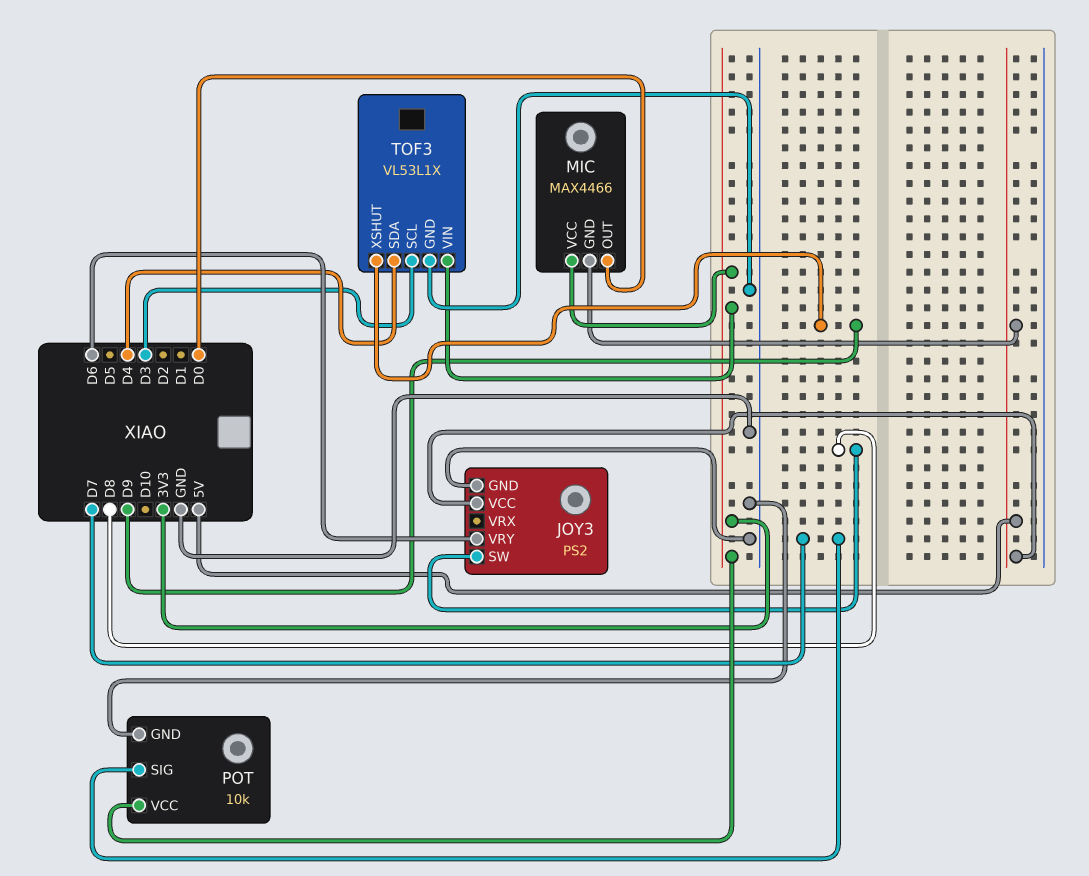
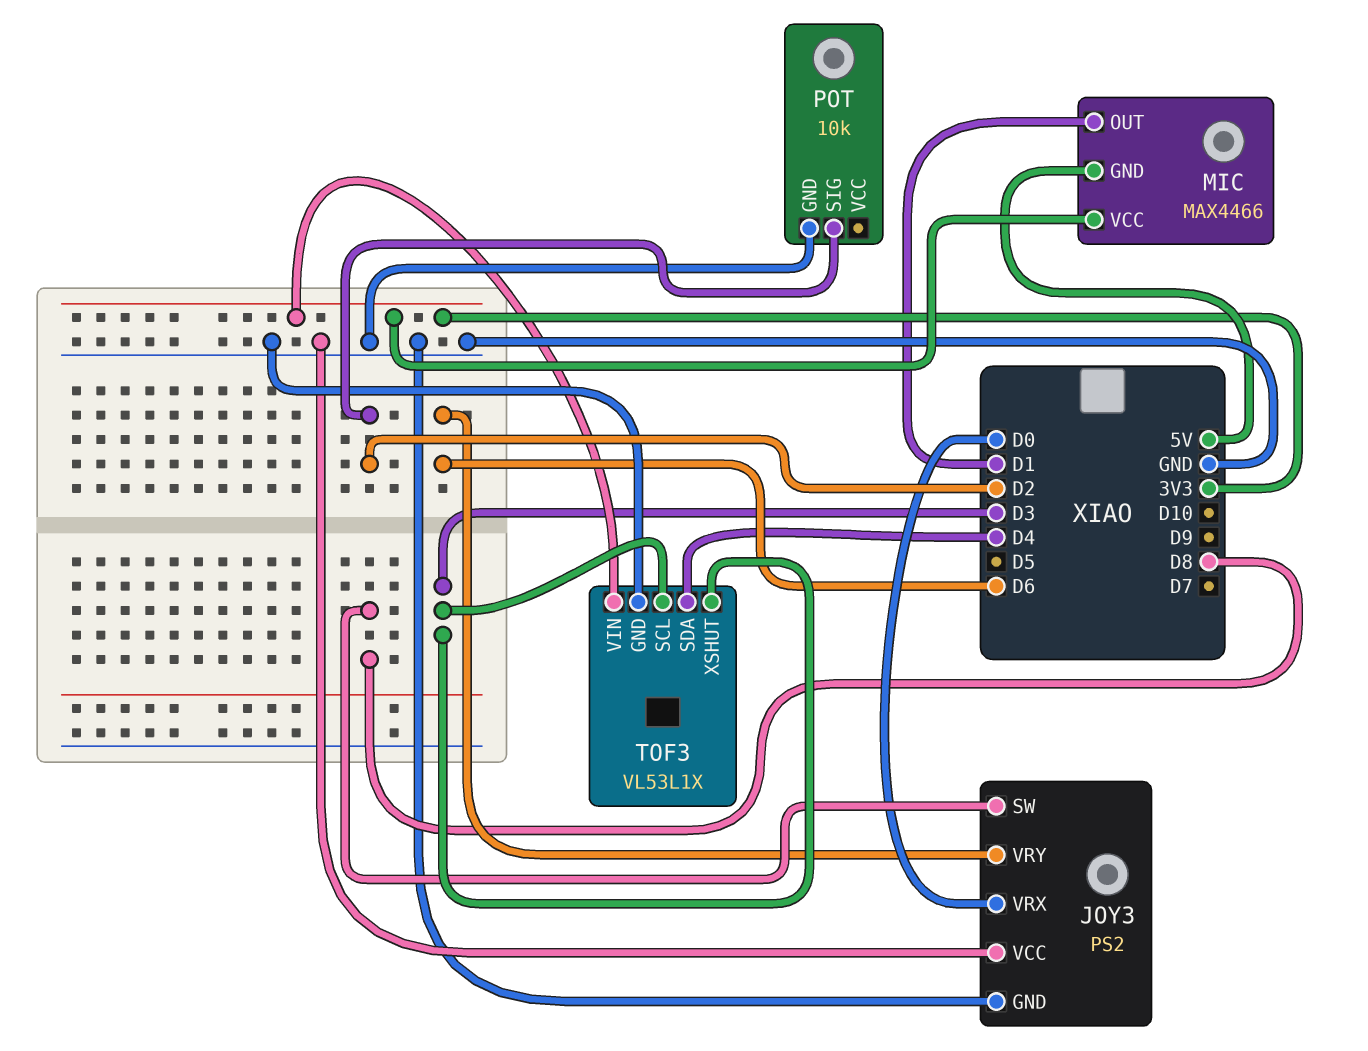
JOY3 pin VCC: 5V -> GND
JOY3 pin VRX: none -> D0
MIC pin OUT: D0 -> D1
POT pin SIG: D7 -> D2
POT pin VCC: 3V3 -> none
TOF3 pin XSHUT: D9 -> D3

